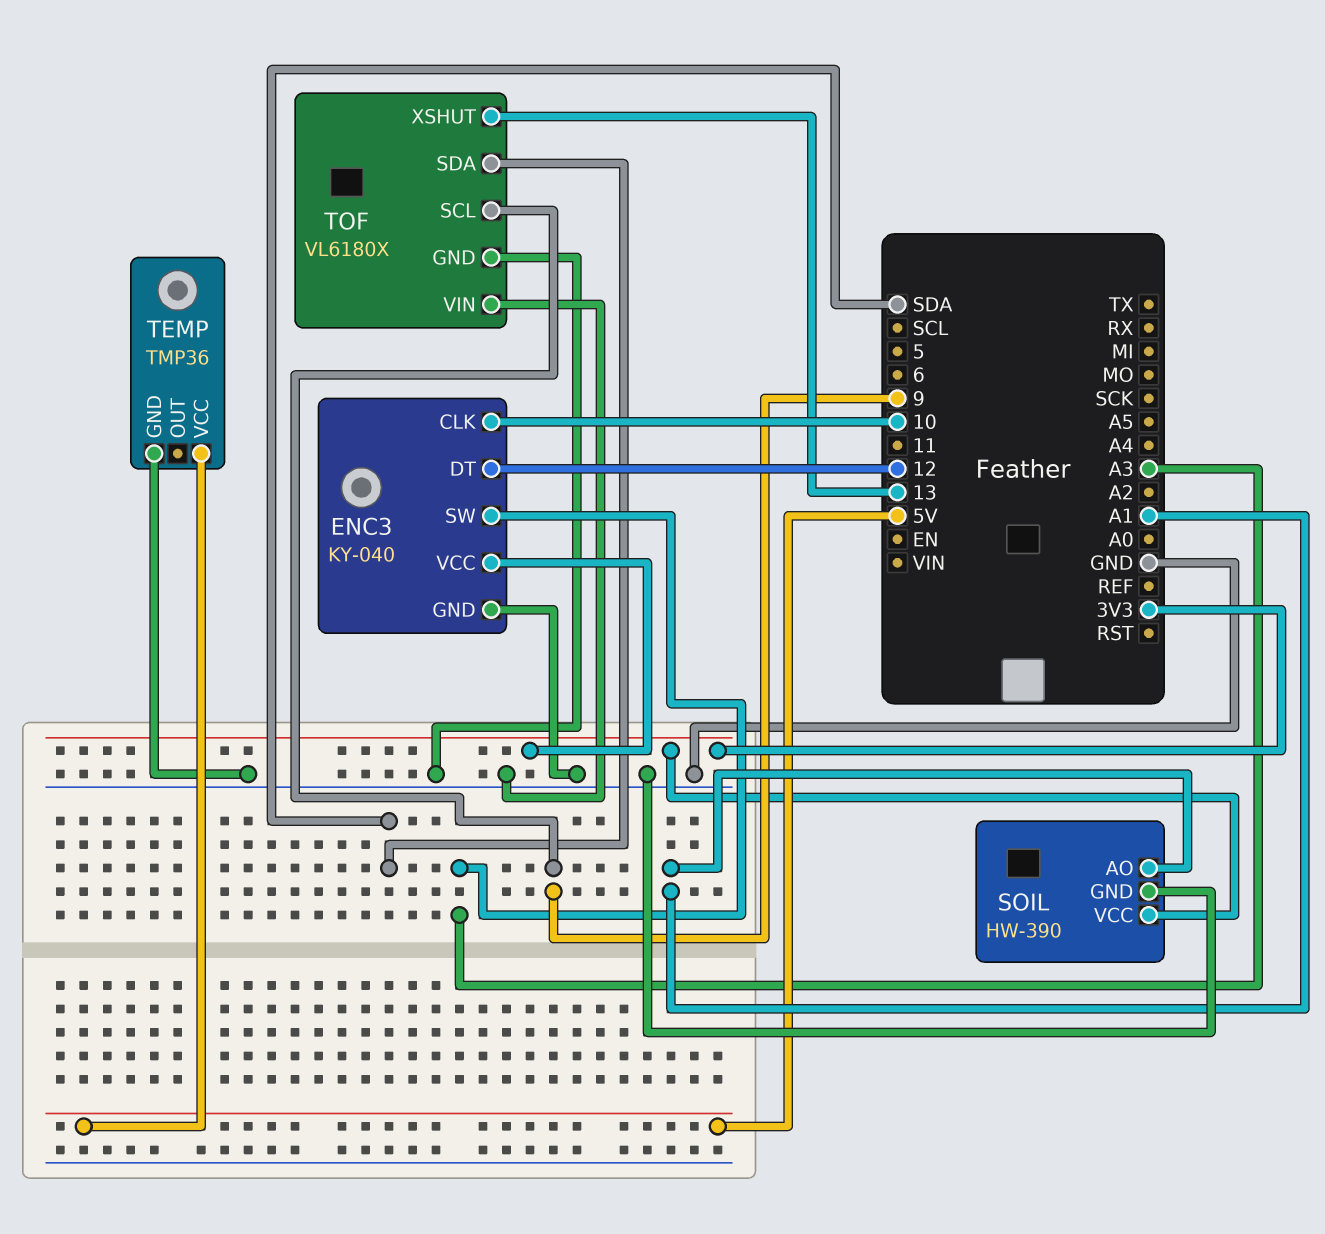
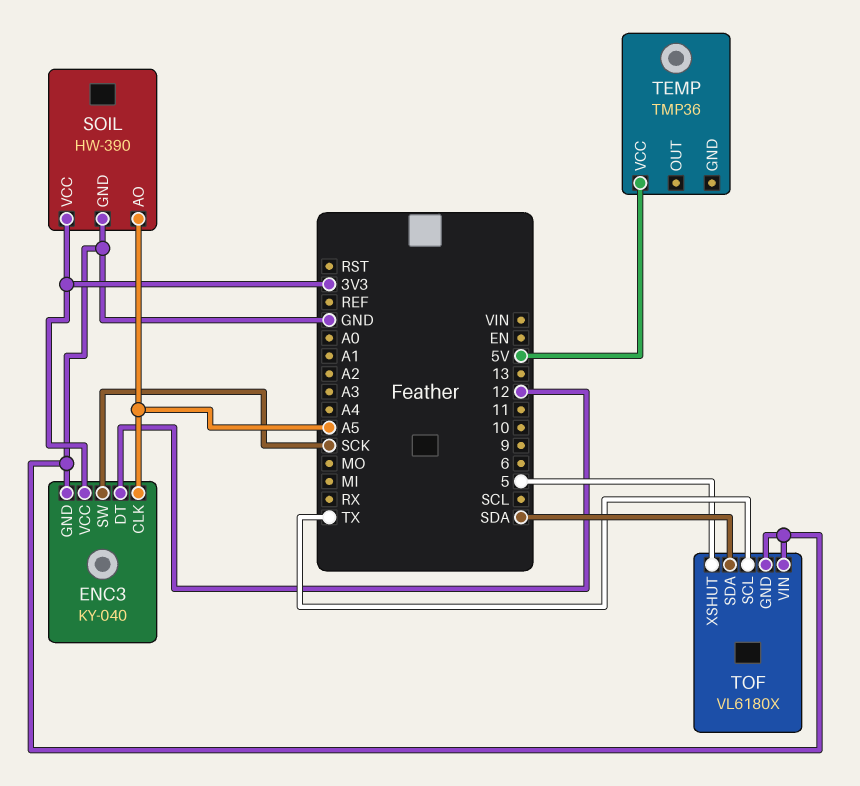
ENC3 pin CLK: 10 -> A5
ENC3 pin SW: A3 -> SCK
SOIL pin AO: A1 -> A5
TEMP pin GND: GND -> none
TOF pin SCL: 9 -> TX
TOF pin XSHUT: 13 -> 5

